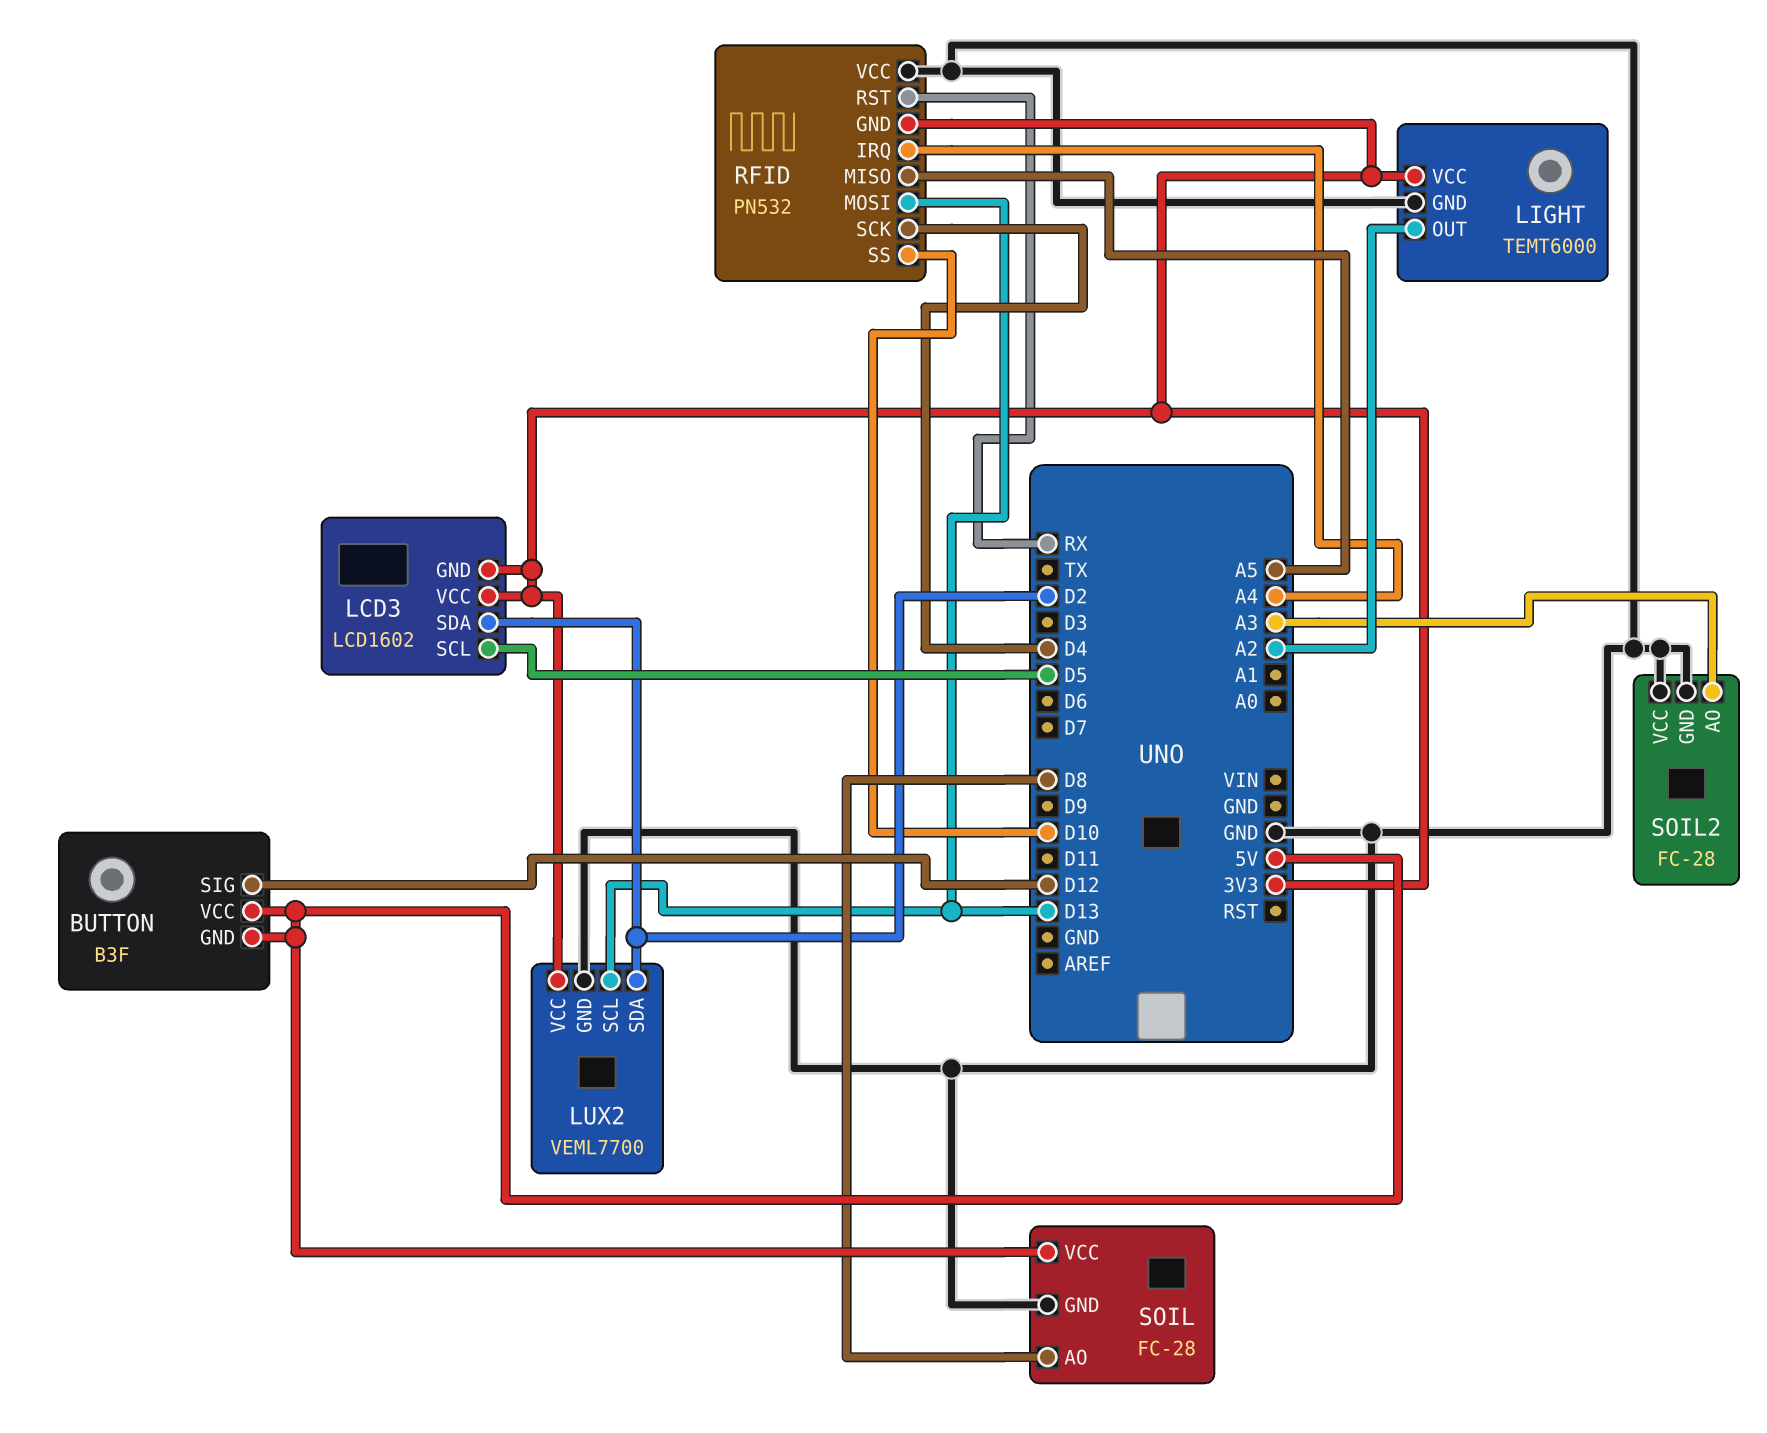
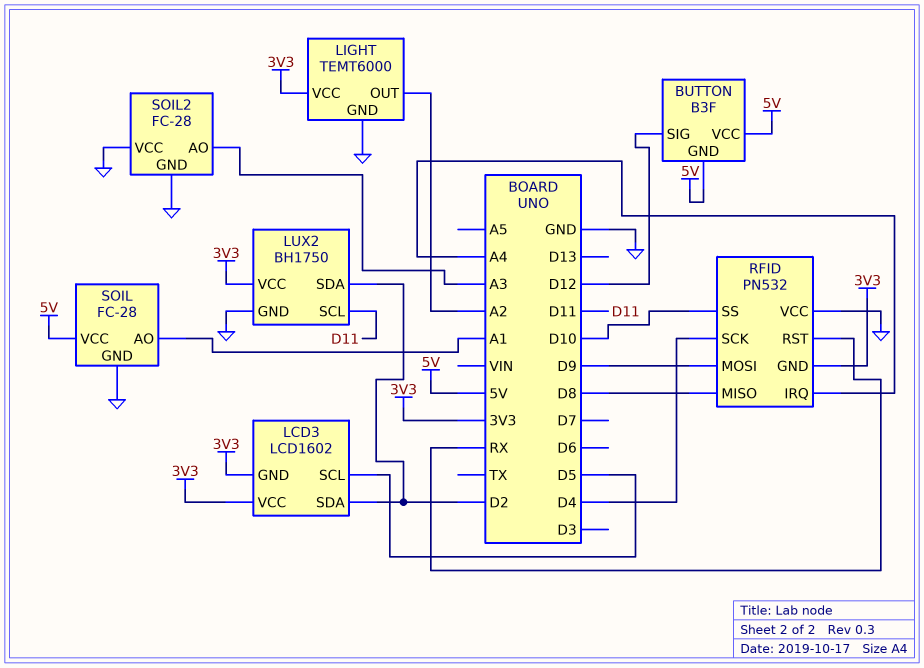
LUX2: VEML7700 -> BH1750
LUX2 pin SCL: D13 -> D11
RFID pin MISO: A5 -> D8
RFID pin MOSI: D13 -> D9
SOIL pin AO: D8 -> A1

